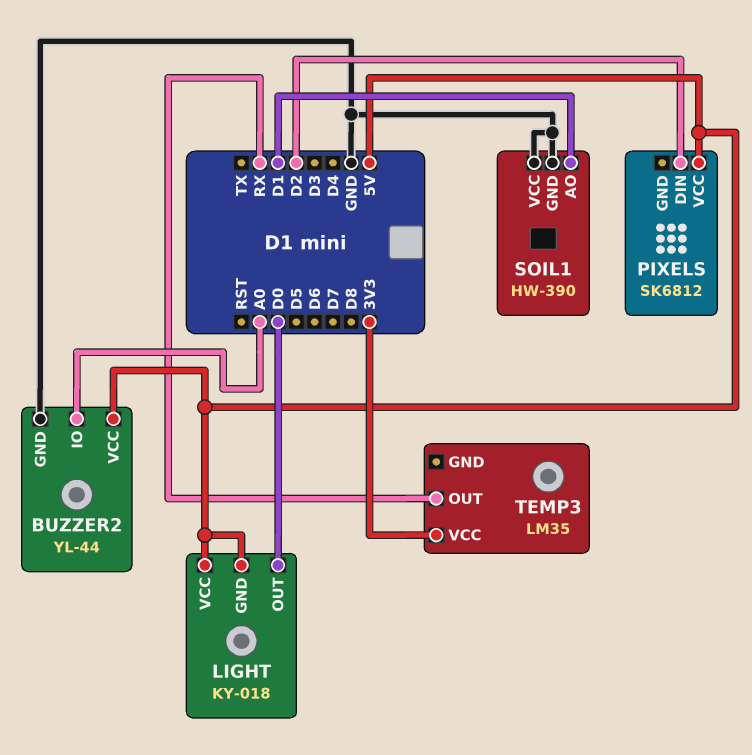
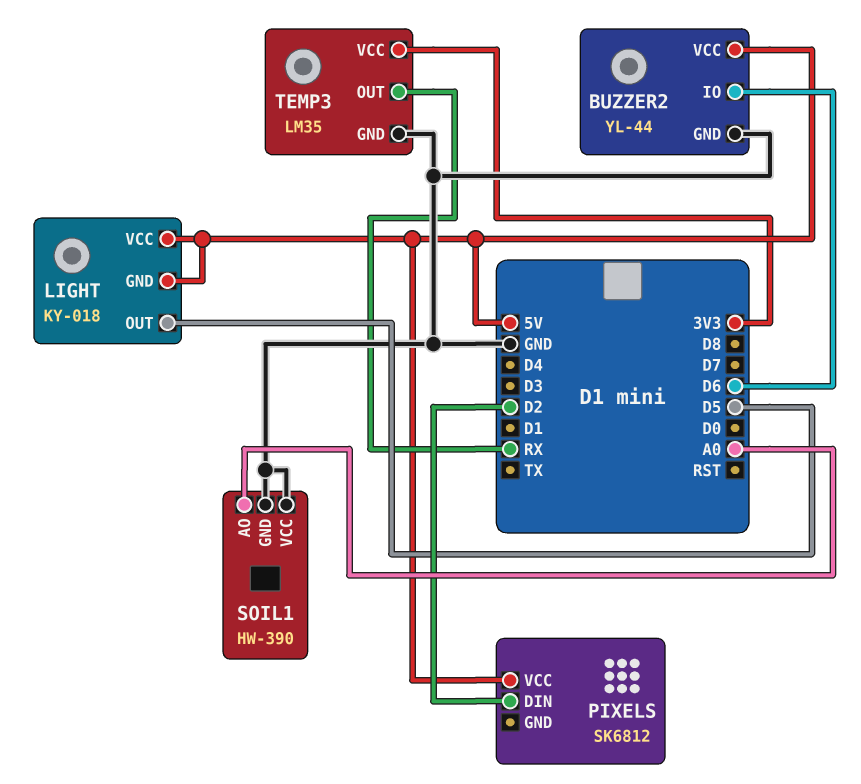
BUZZER2 pin IO: A0 -> D6
LIGHT pin OUT: D0 -> D5
SOIL1 pin AO: D1 -> A0
TEMP3 pin GND: none -> GND

